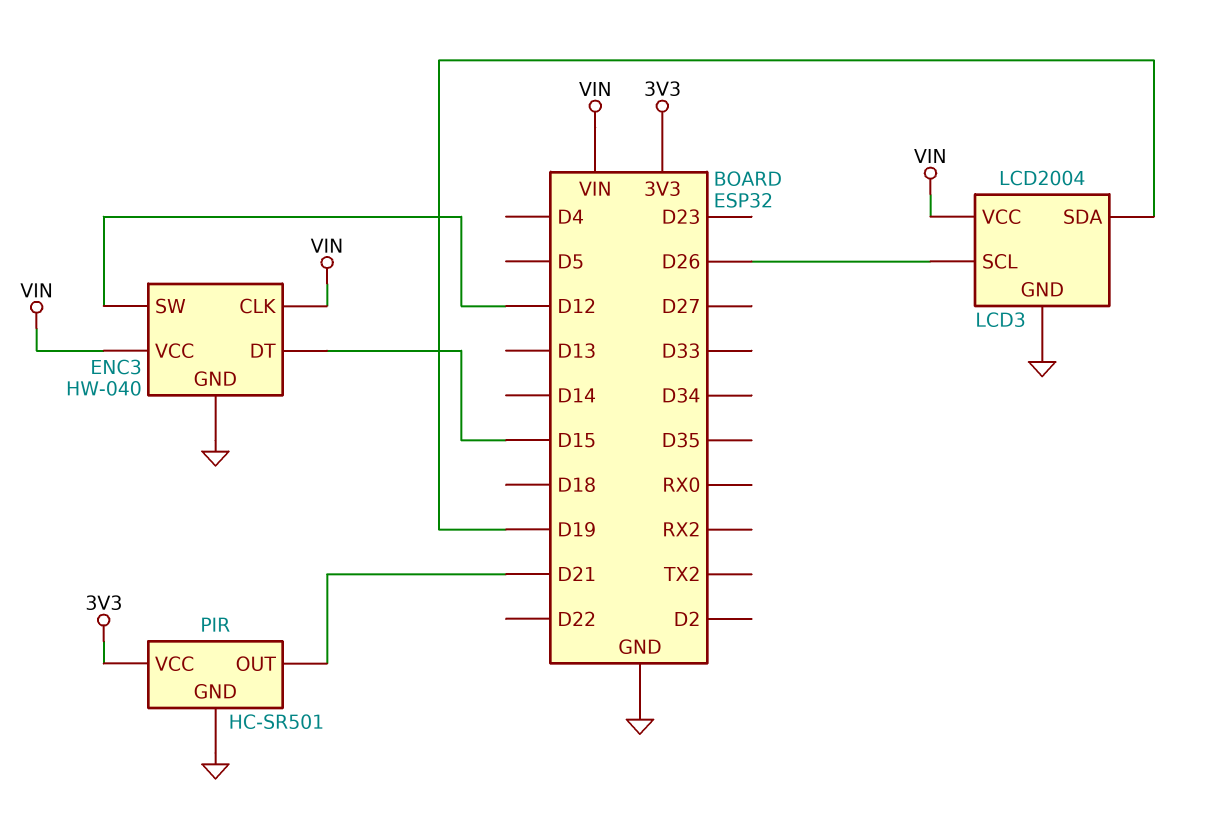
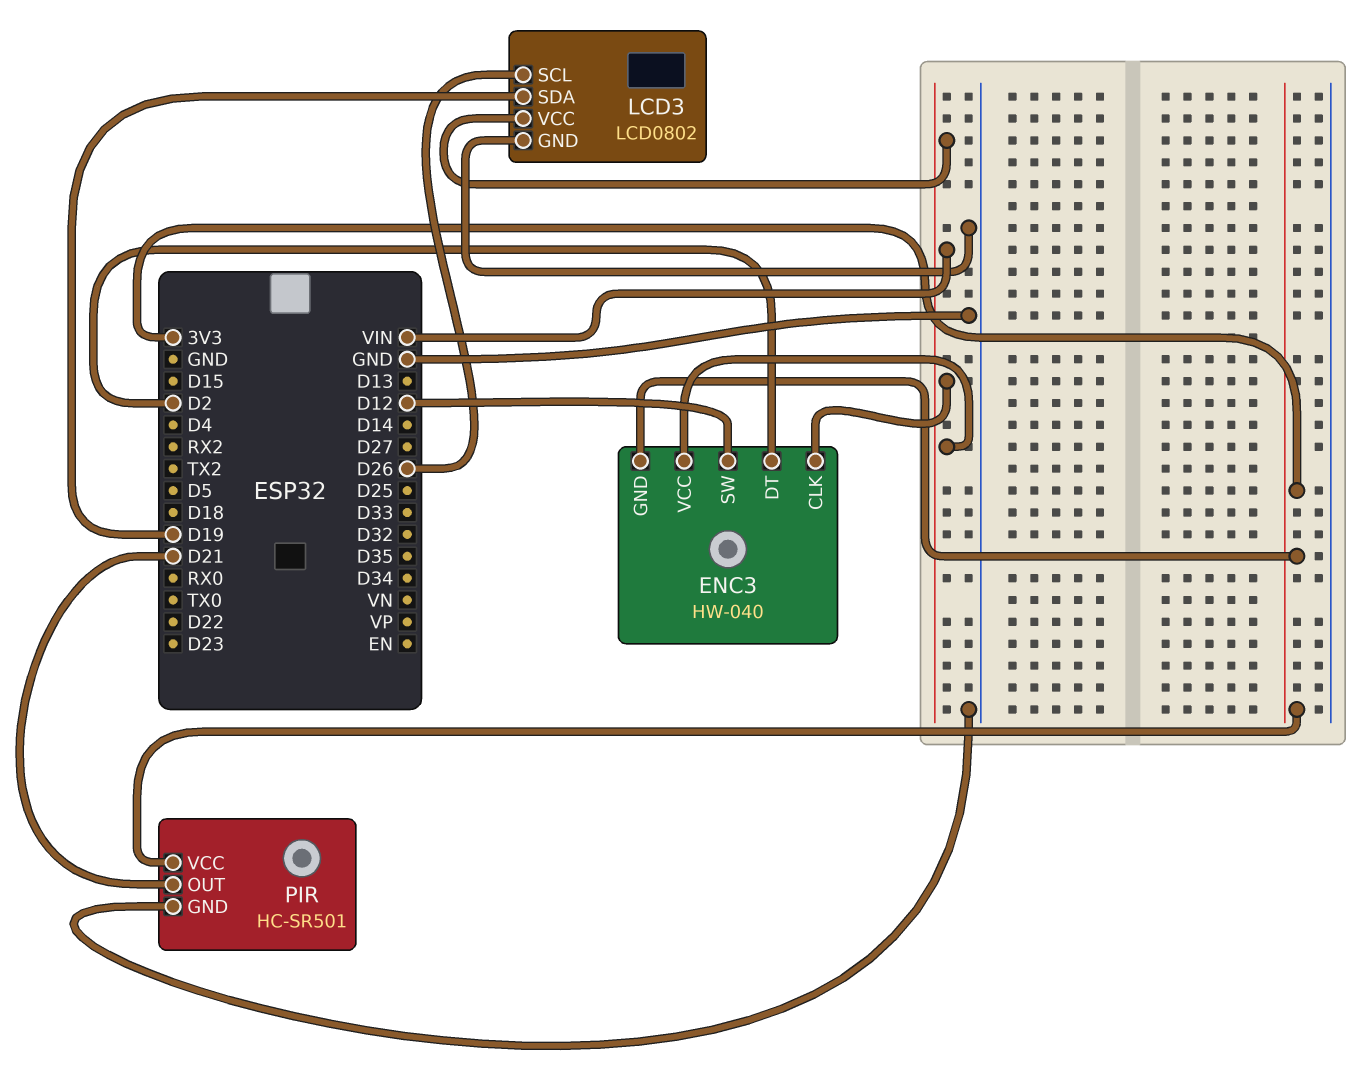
ENC3 pin DT: D15 -> D2
ENC3 pin GND: GND -> 3V3
LCD3: LCD2004 -> LCD0802

